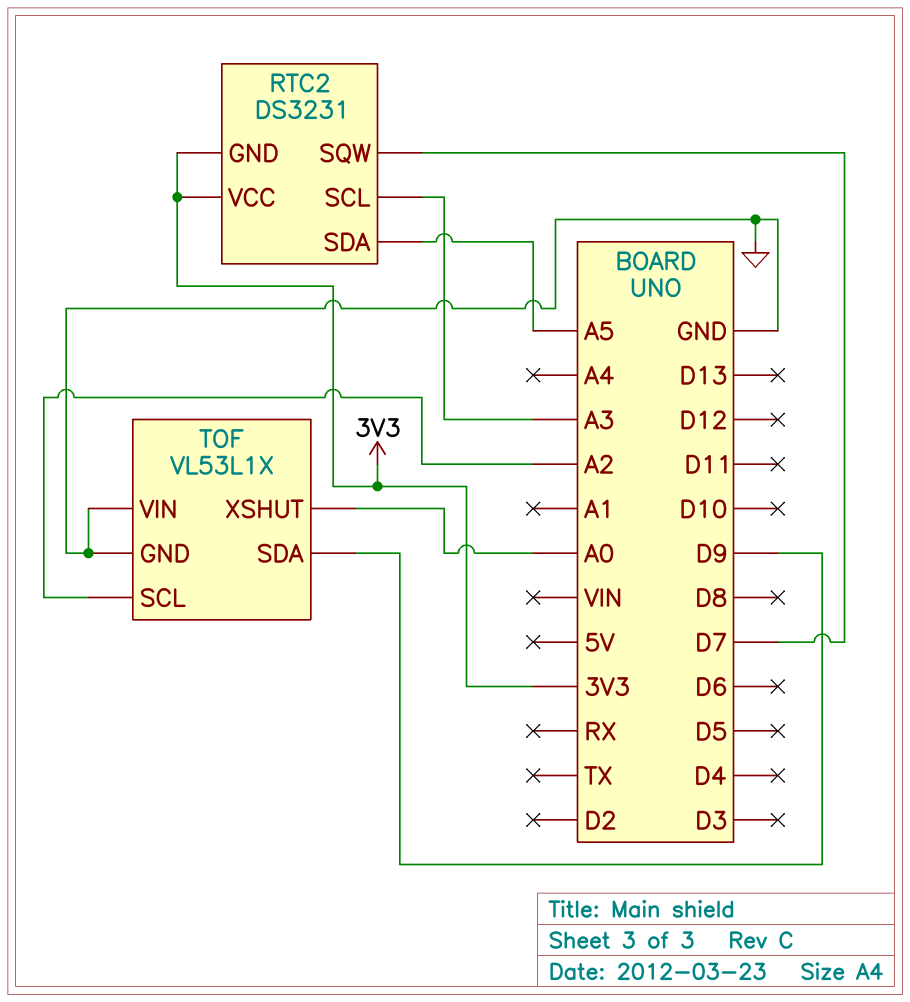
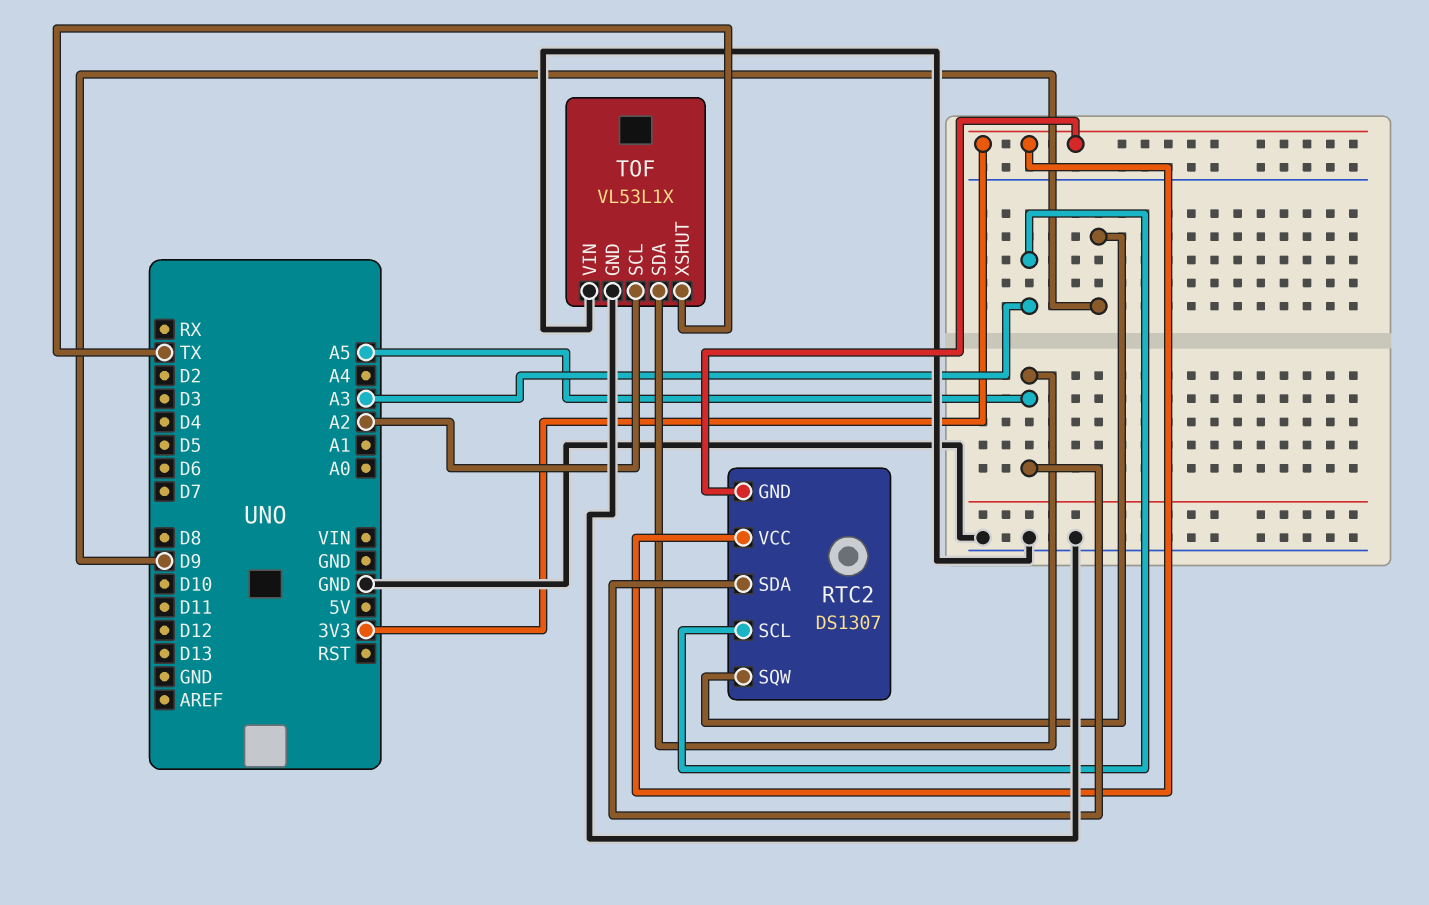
RTC2: DS3231 -> DS1307
RTC2 pin SQW: D7 -> D9
TOF pin SDA: D9 -> A5
TOF pin XSHUT: A0 -> TX

